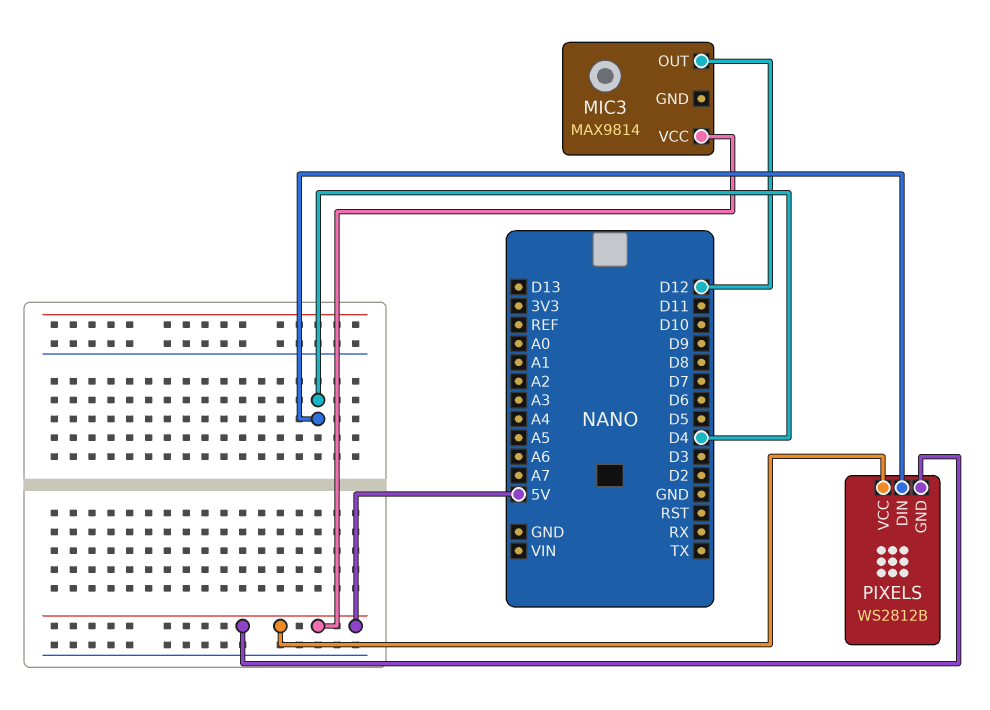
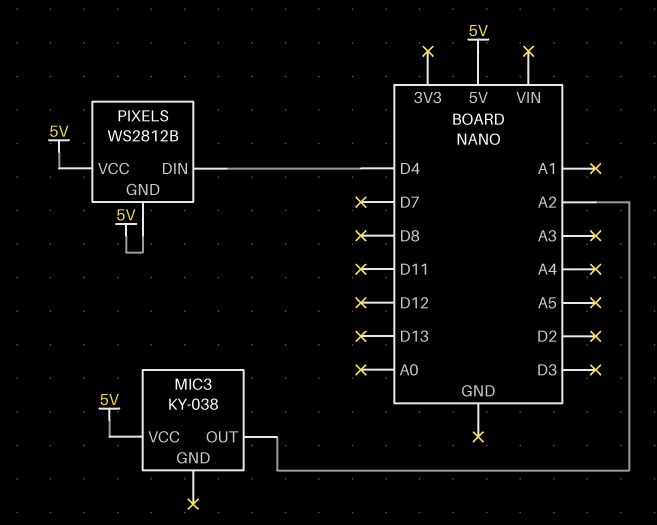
MIC3: MAX9814 -> KY-038
MIC3 pin OUT: D12 -> A2

